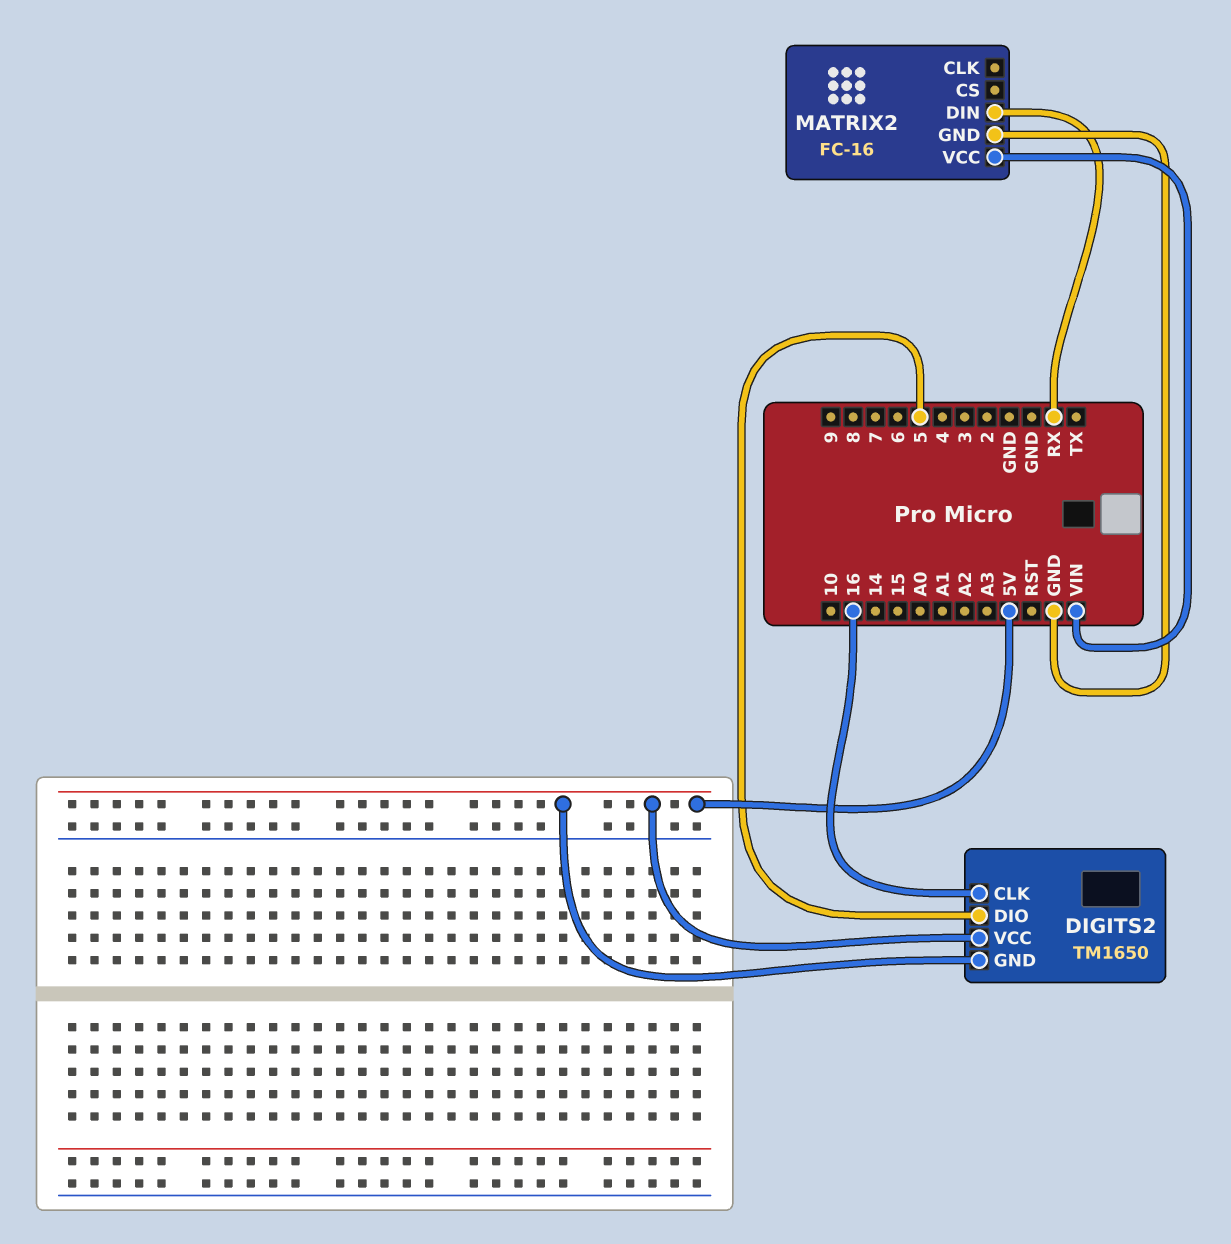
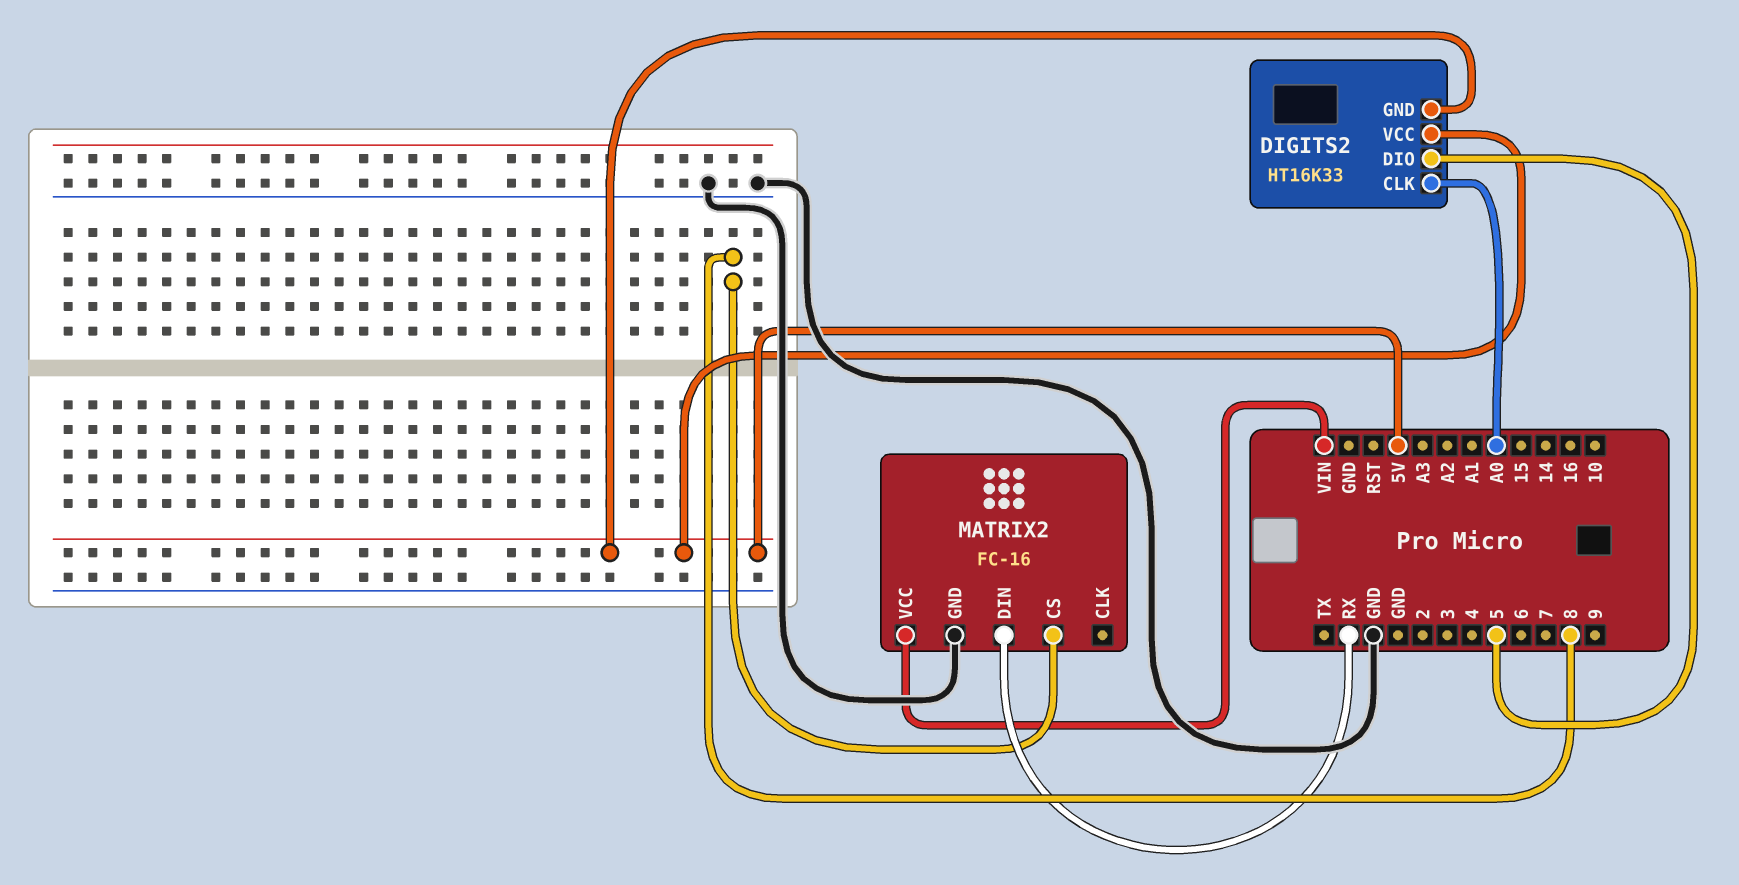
DIGITS2: TM1650 -> HT16K33
DIGITS2 pin CLK: 16 -> A0
MATRIX2 pin CS: none -> 8

